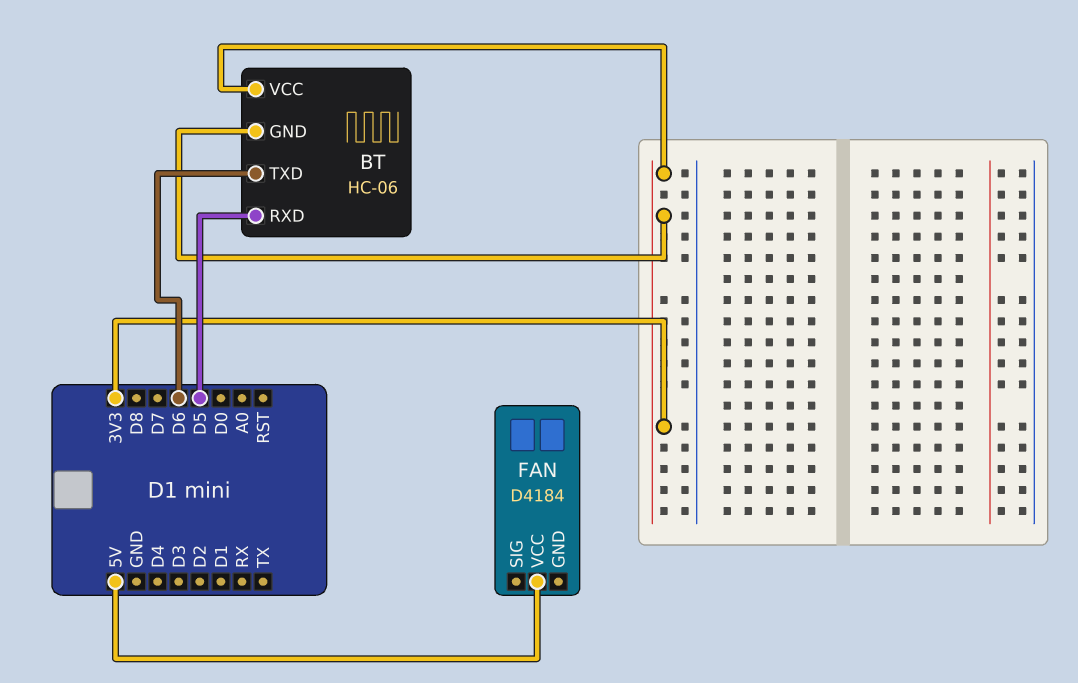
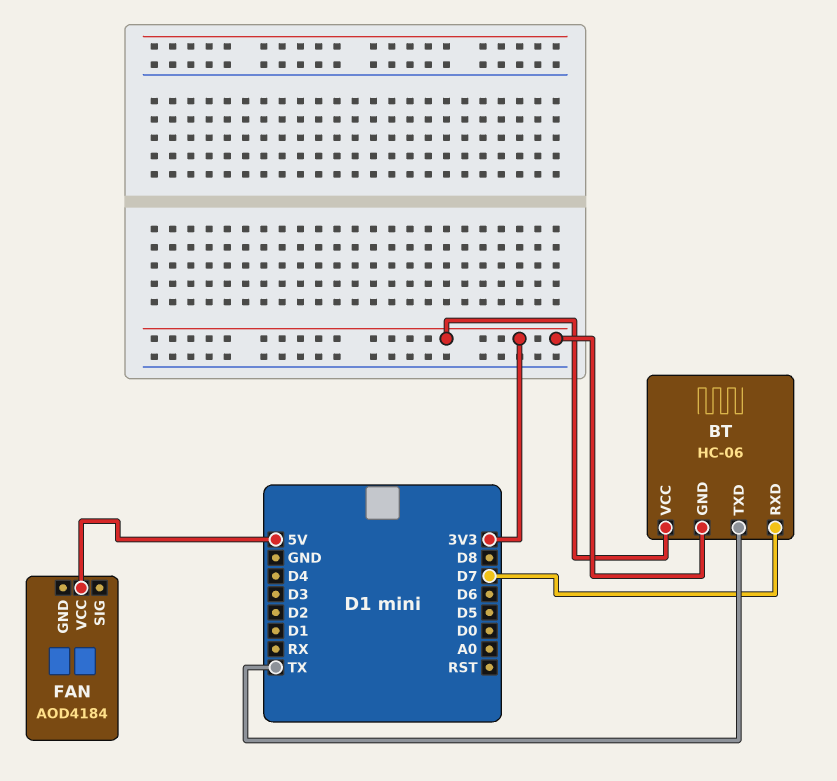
BT pin RXD: D5 -> D7
BT pin TXD: D6 -> TX
FAN: D4184 -> AOD4184

